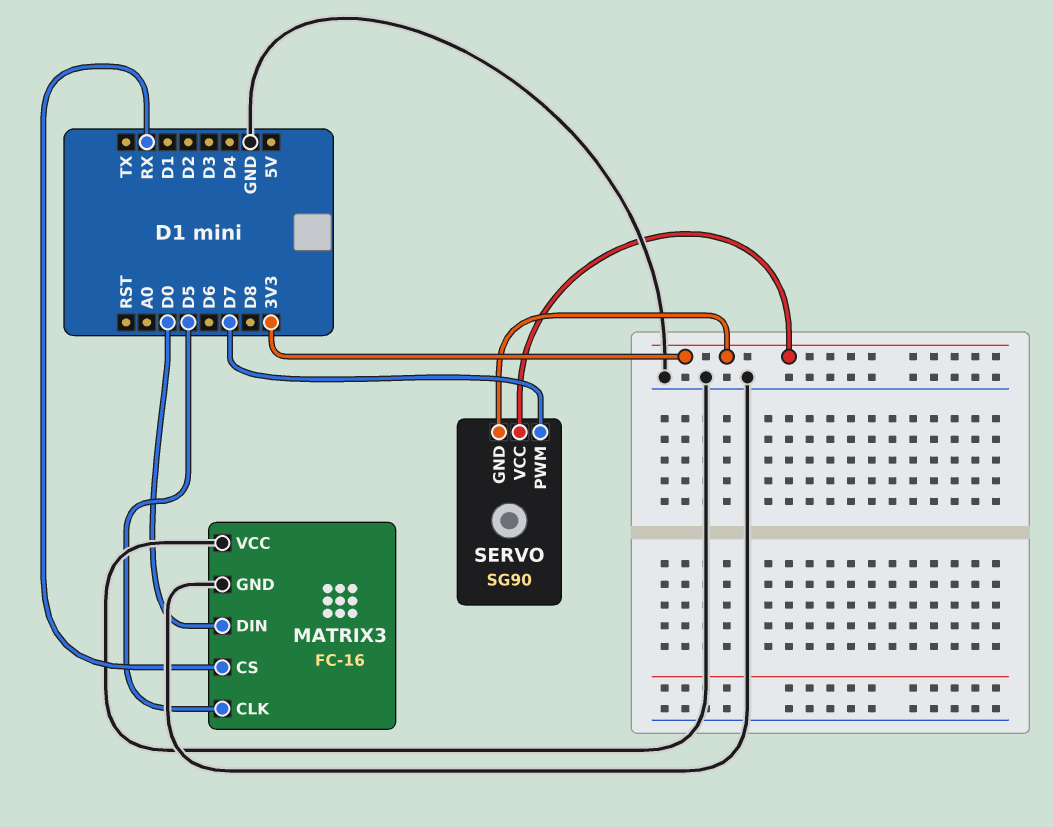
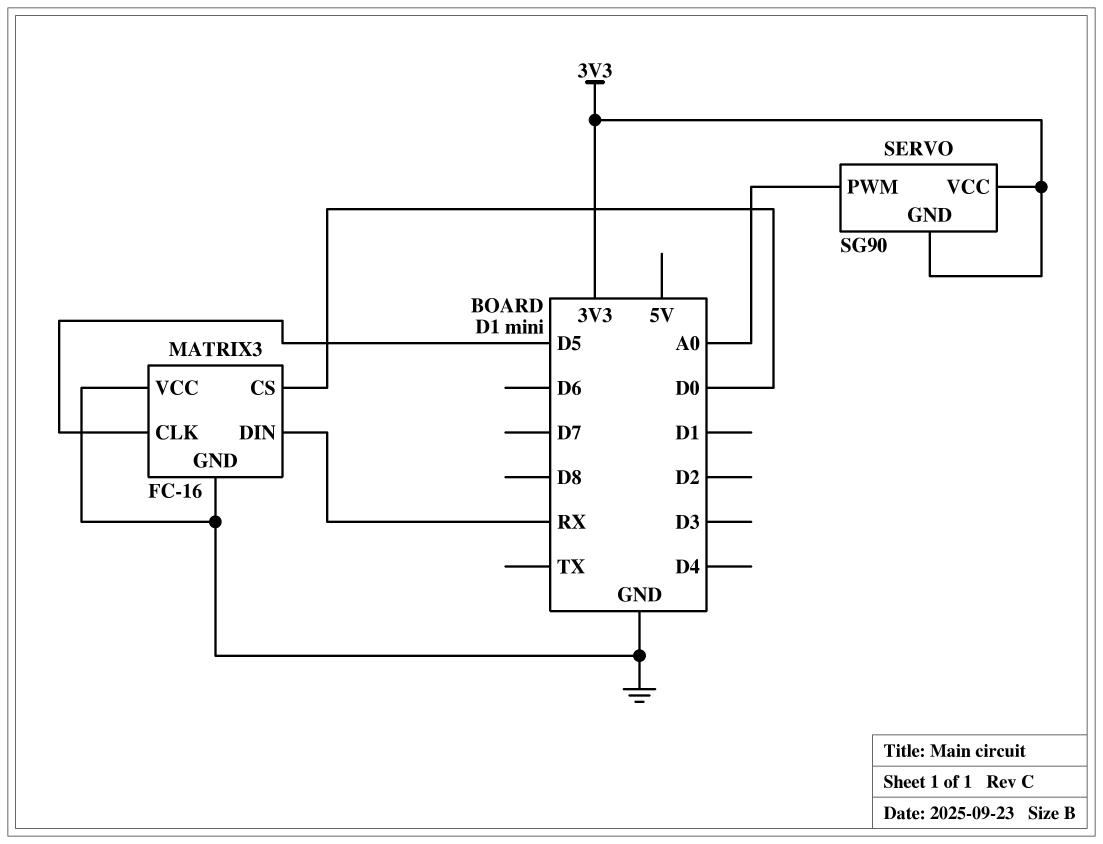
MATRIX3 pin CS: RX -> D0
MATRIX3 pin DIN: D0 -> RX
SERVO pin PWM: D7 -> A0

